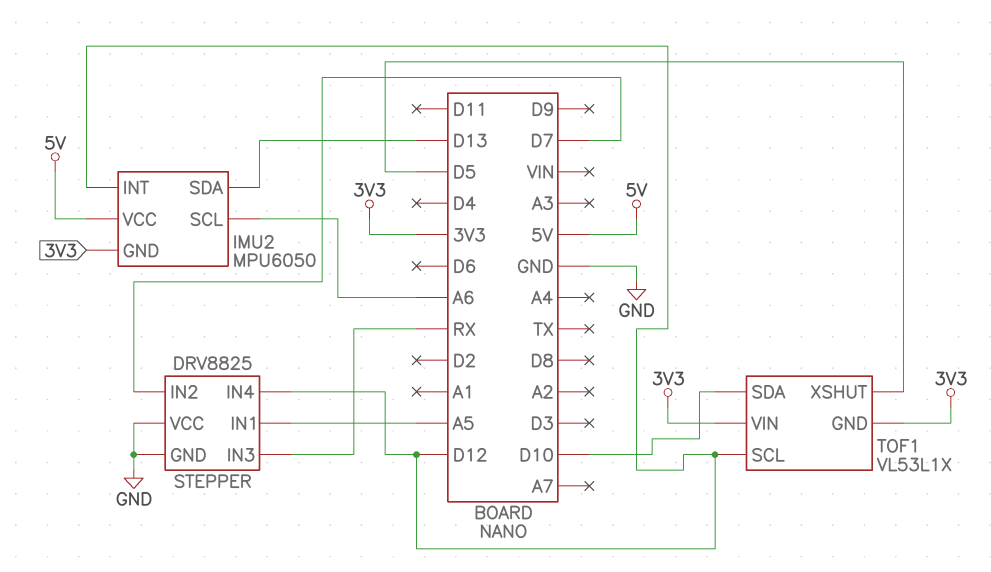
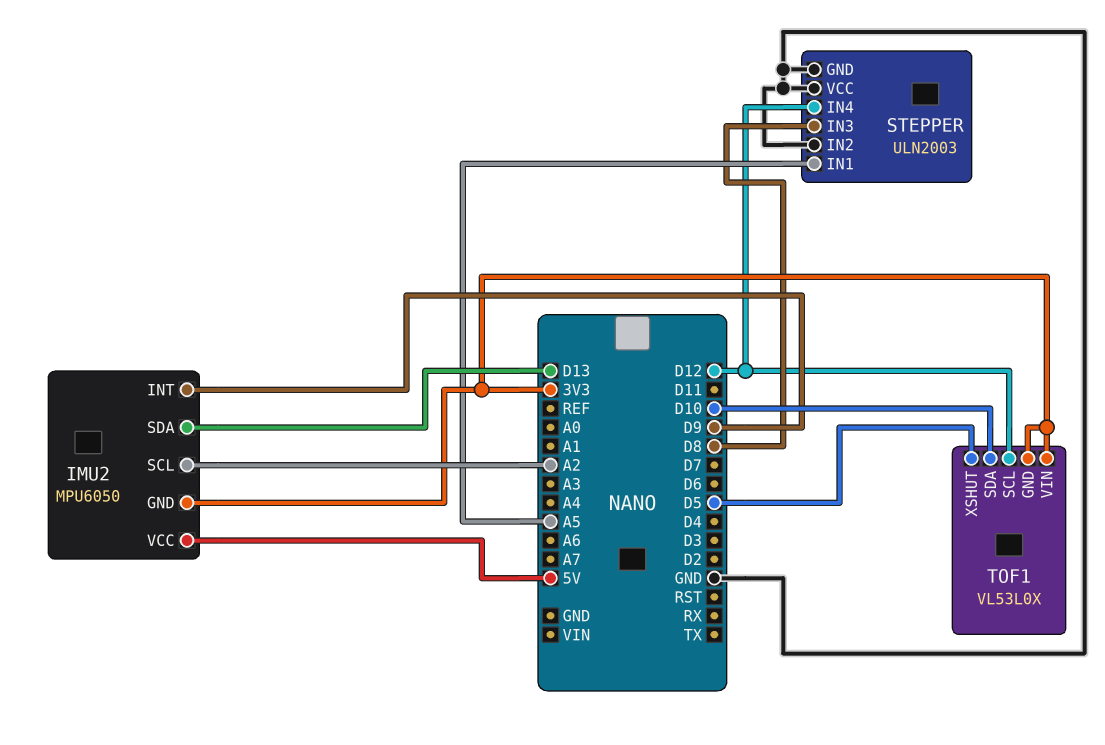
IMU2 pin INT: D12 -> D9
IMU2 pin SCL: A6 -> A2
STEPPER: DRV8825 -> ULN2003
STEPPER pin IN2: D7 -> GND
STEPPER pin IN3: RX -> D8
TOF1: VL53L1X -> VL53L0X

